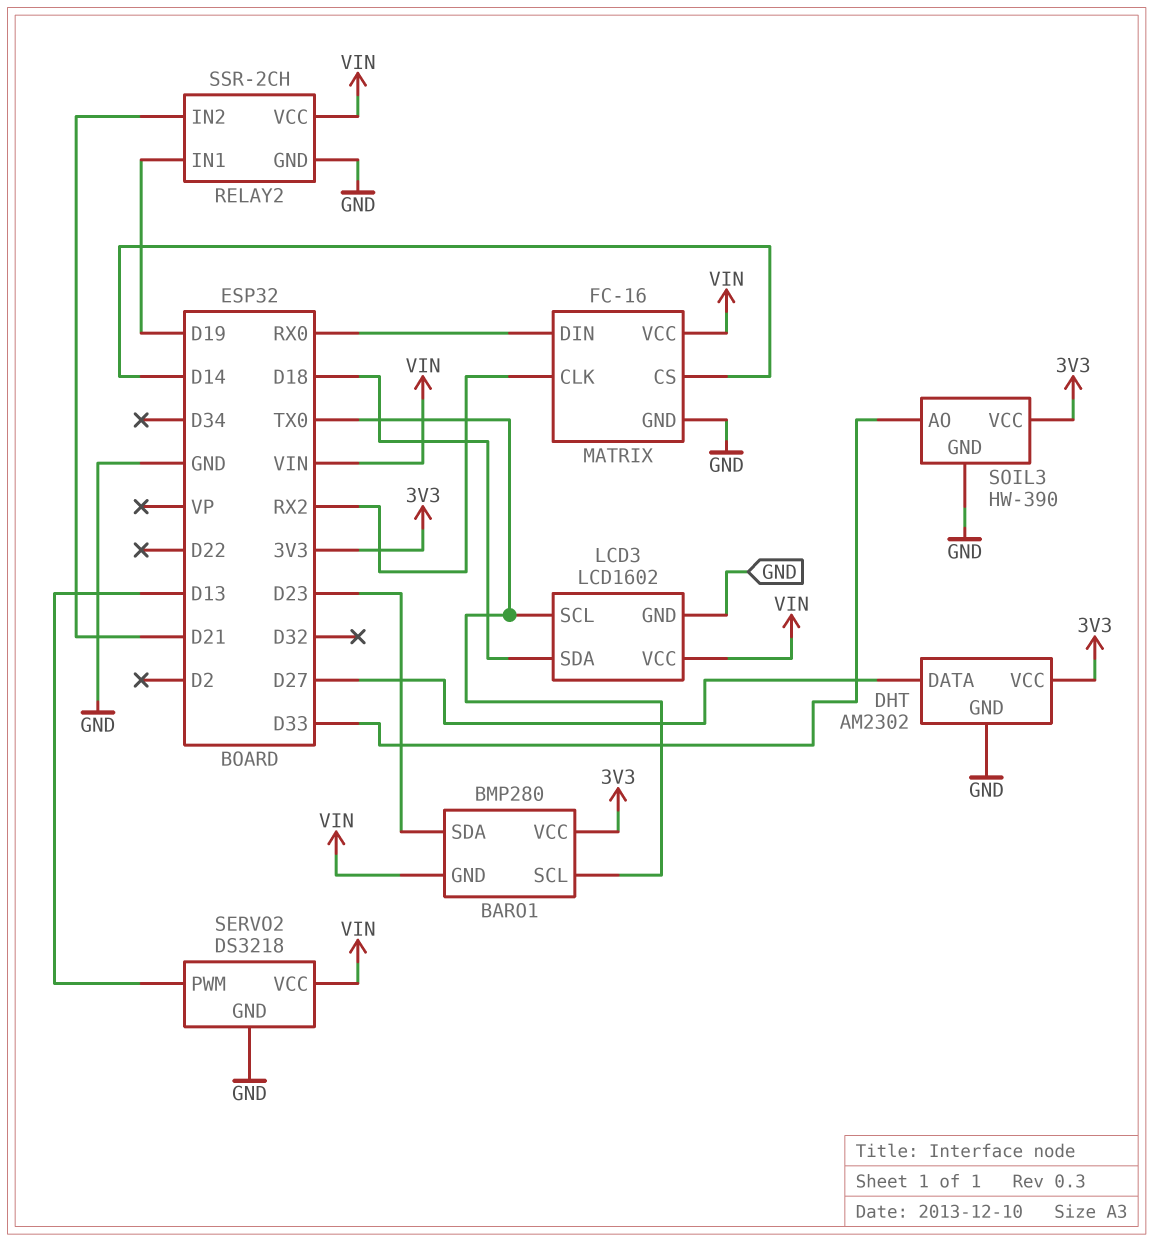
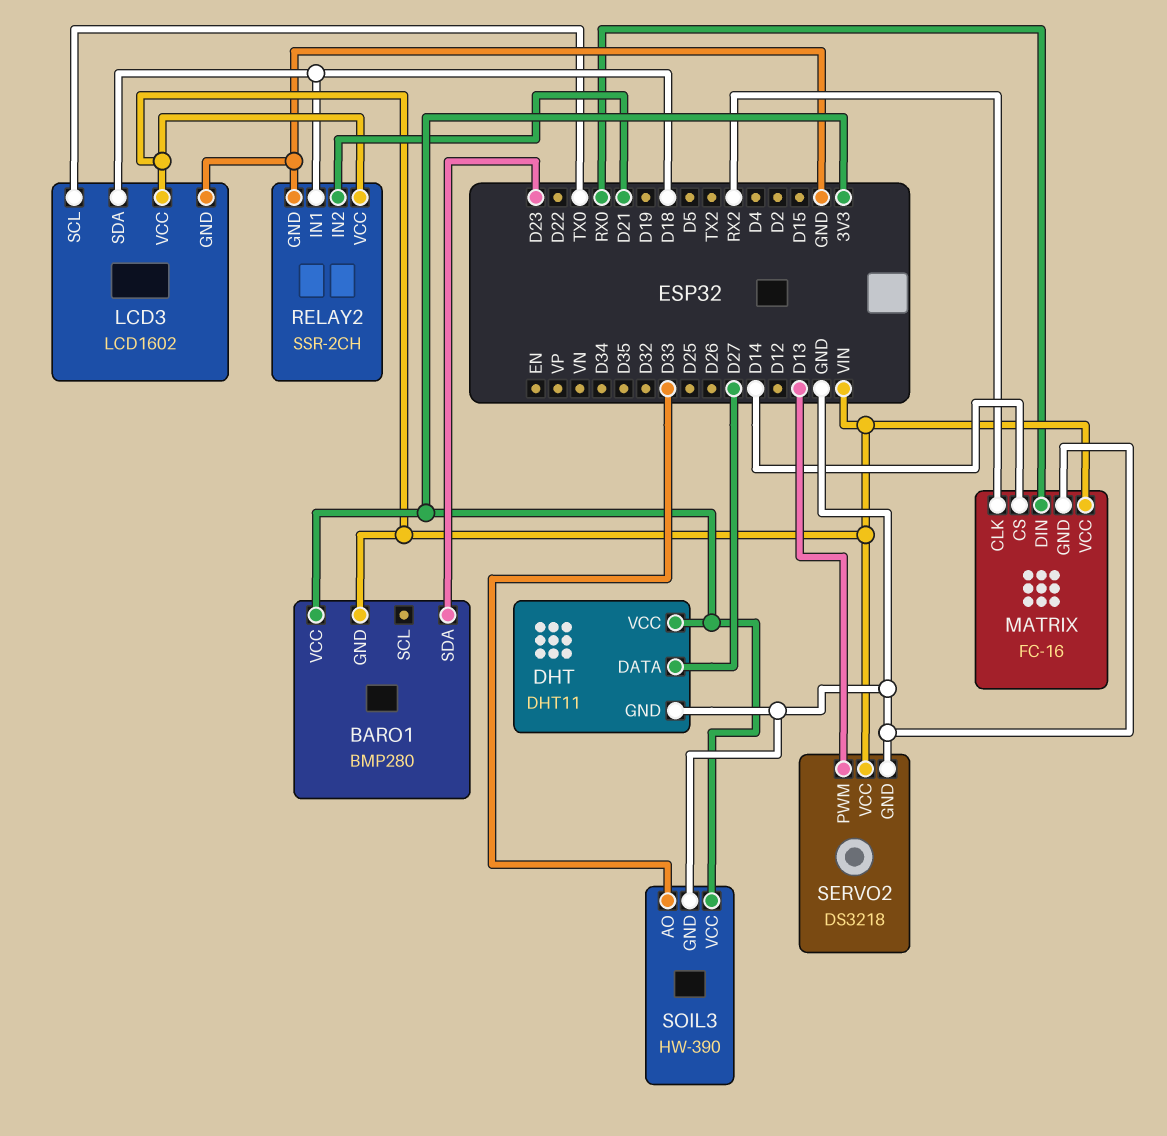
BARO1 pin SCL: TX0 -> none
DHT: AM2302 -> DHT11
RELAY2 pin IN1: D19 -> D18

